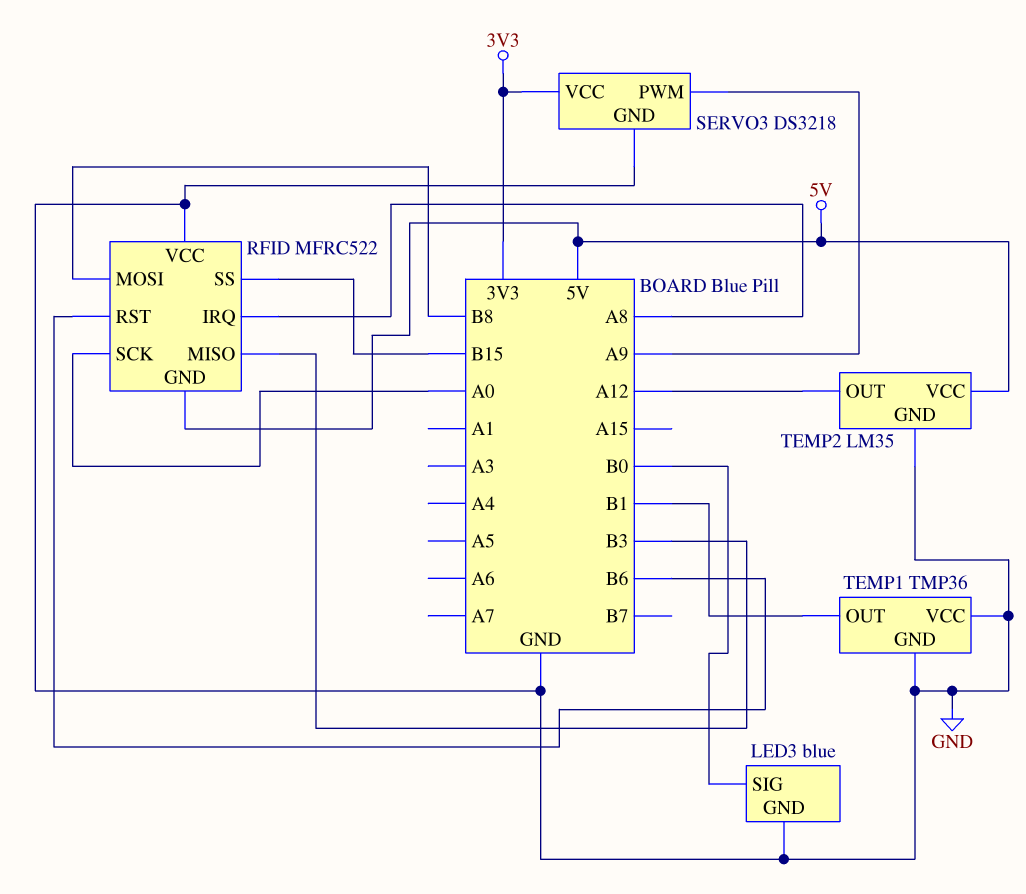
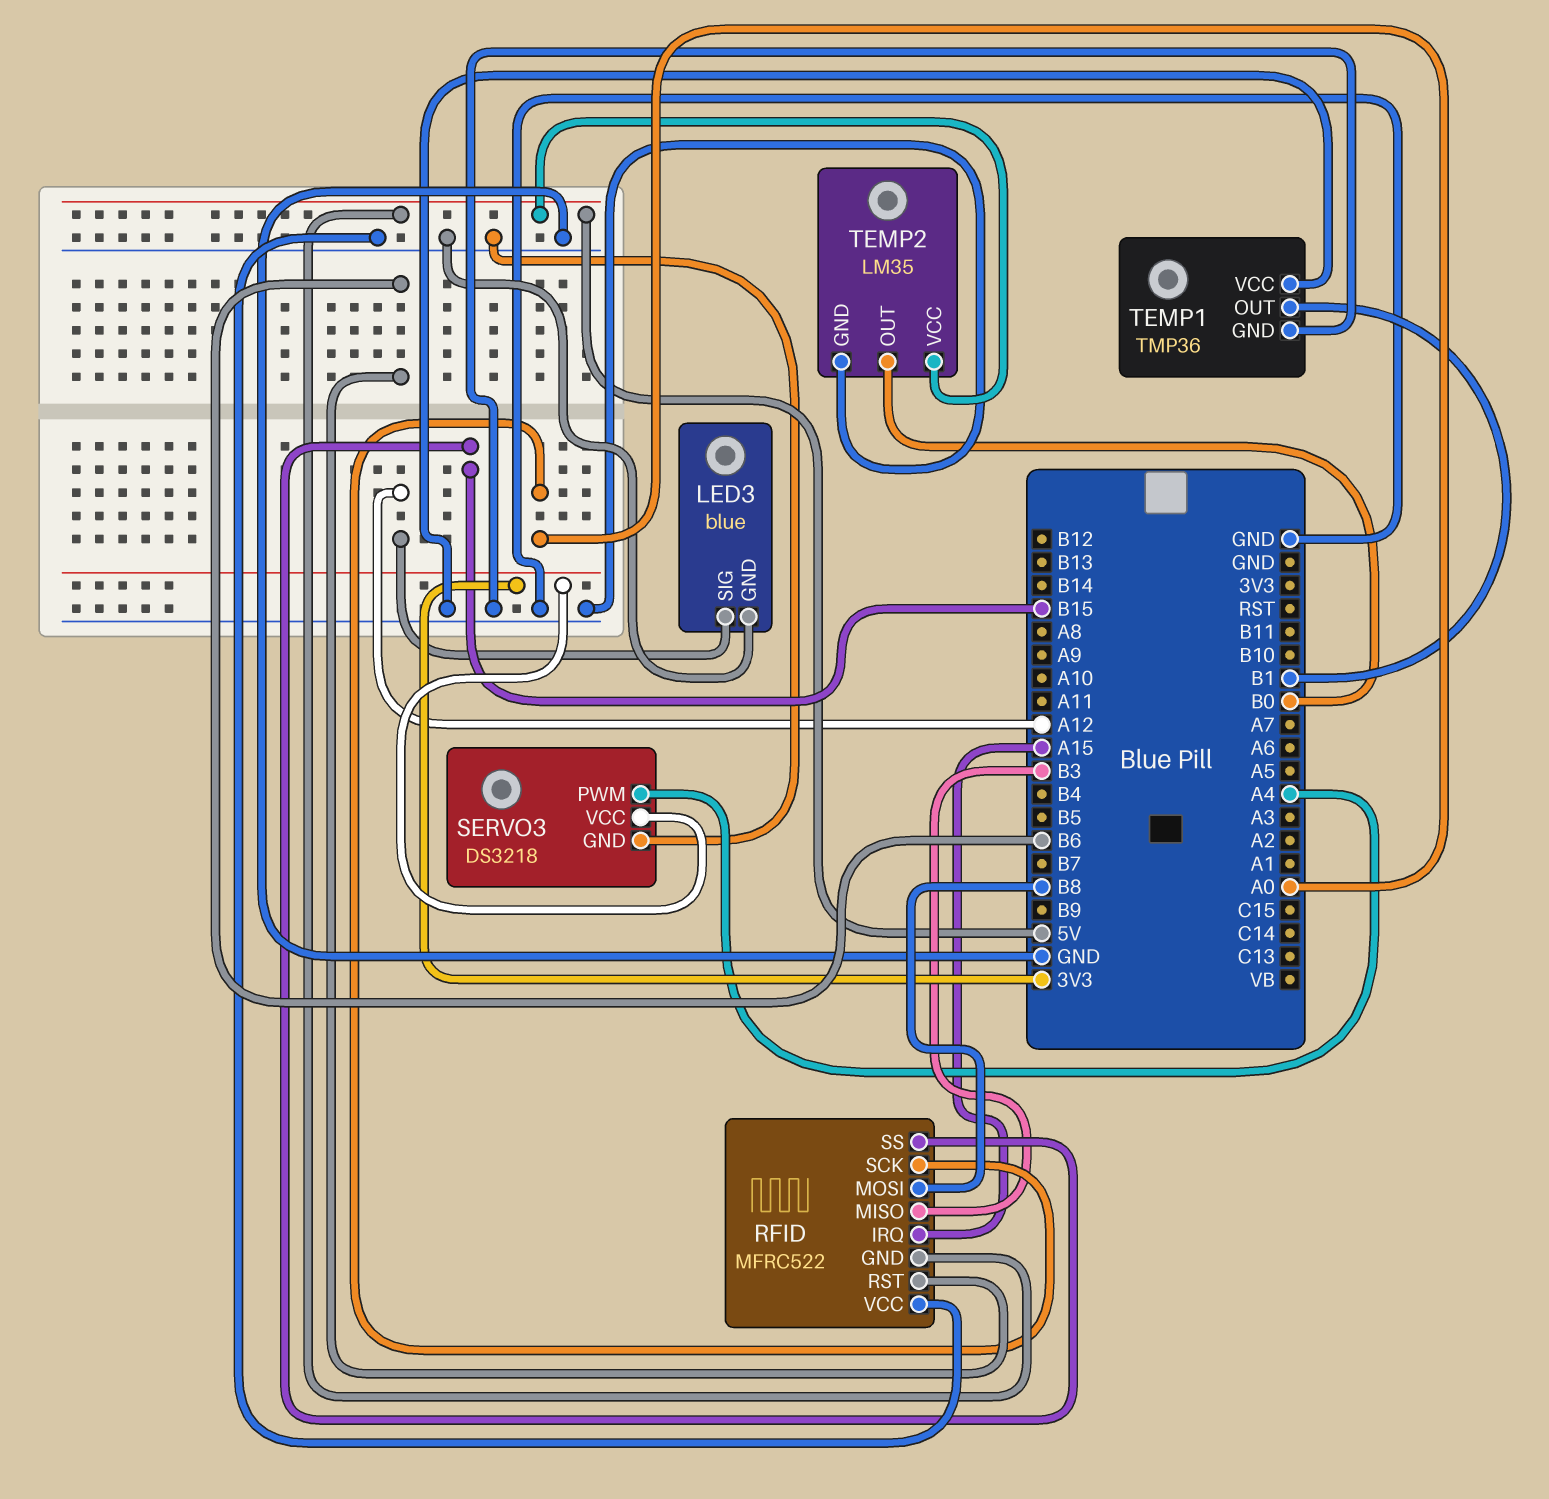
LED3 pin SIG: B0 -> A12
RFID pin IRQ: A8 -> A15
SERVO3 pin PWM: A9 -> A4
TEMP2 pin OUT: A12 -> B0

